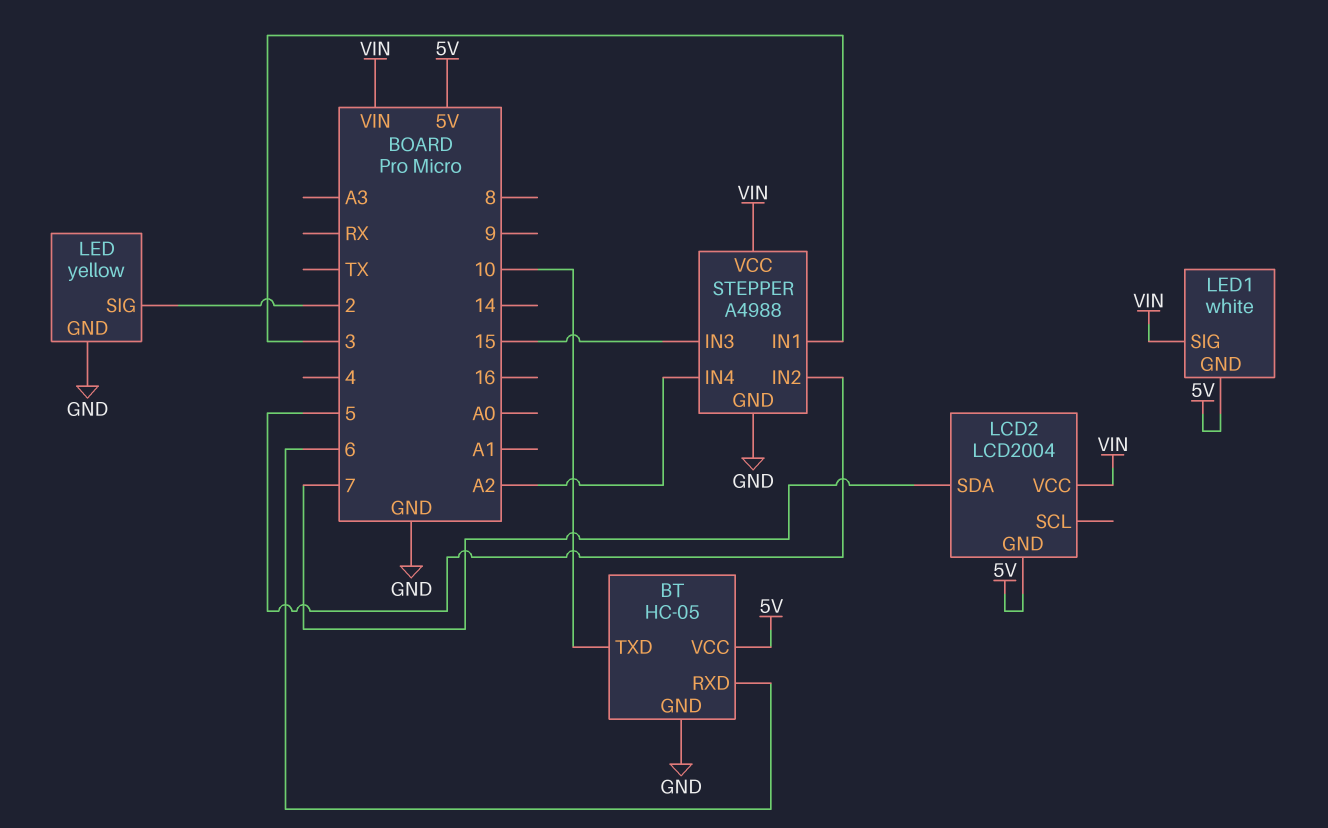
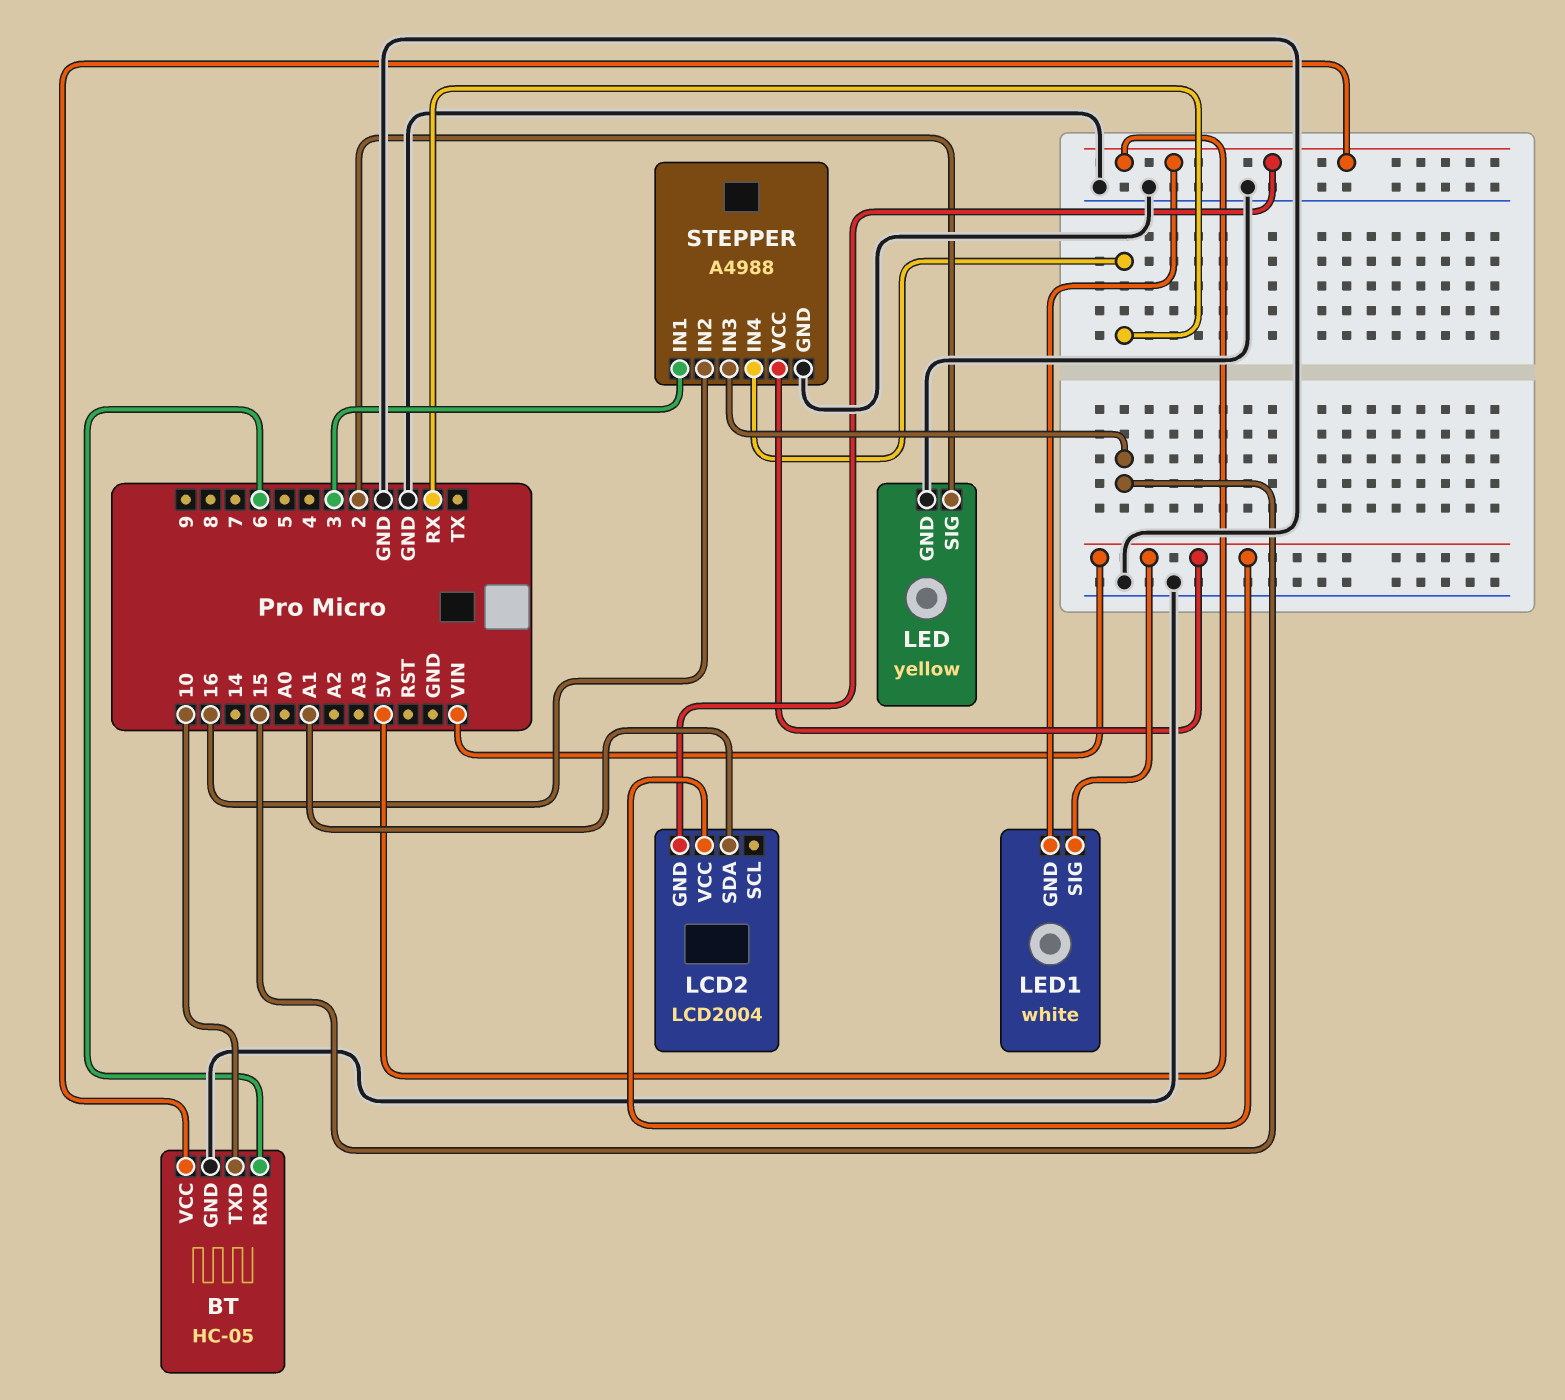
LCD2 pin SDA: 7 -> A1
STEPPER pin IN2: 5 -> 16
STEPPER pin IN4: A2 -> RX

